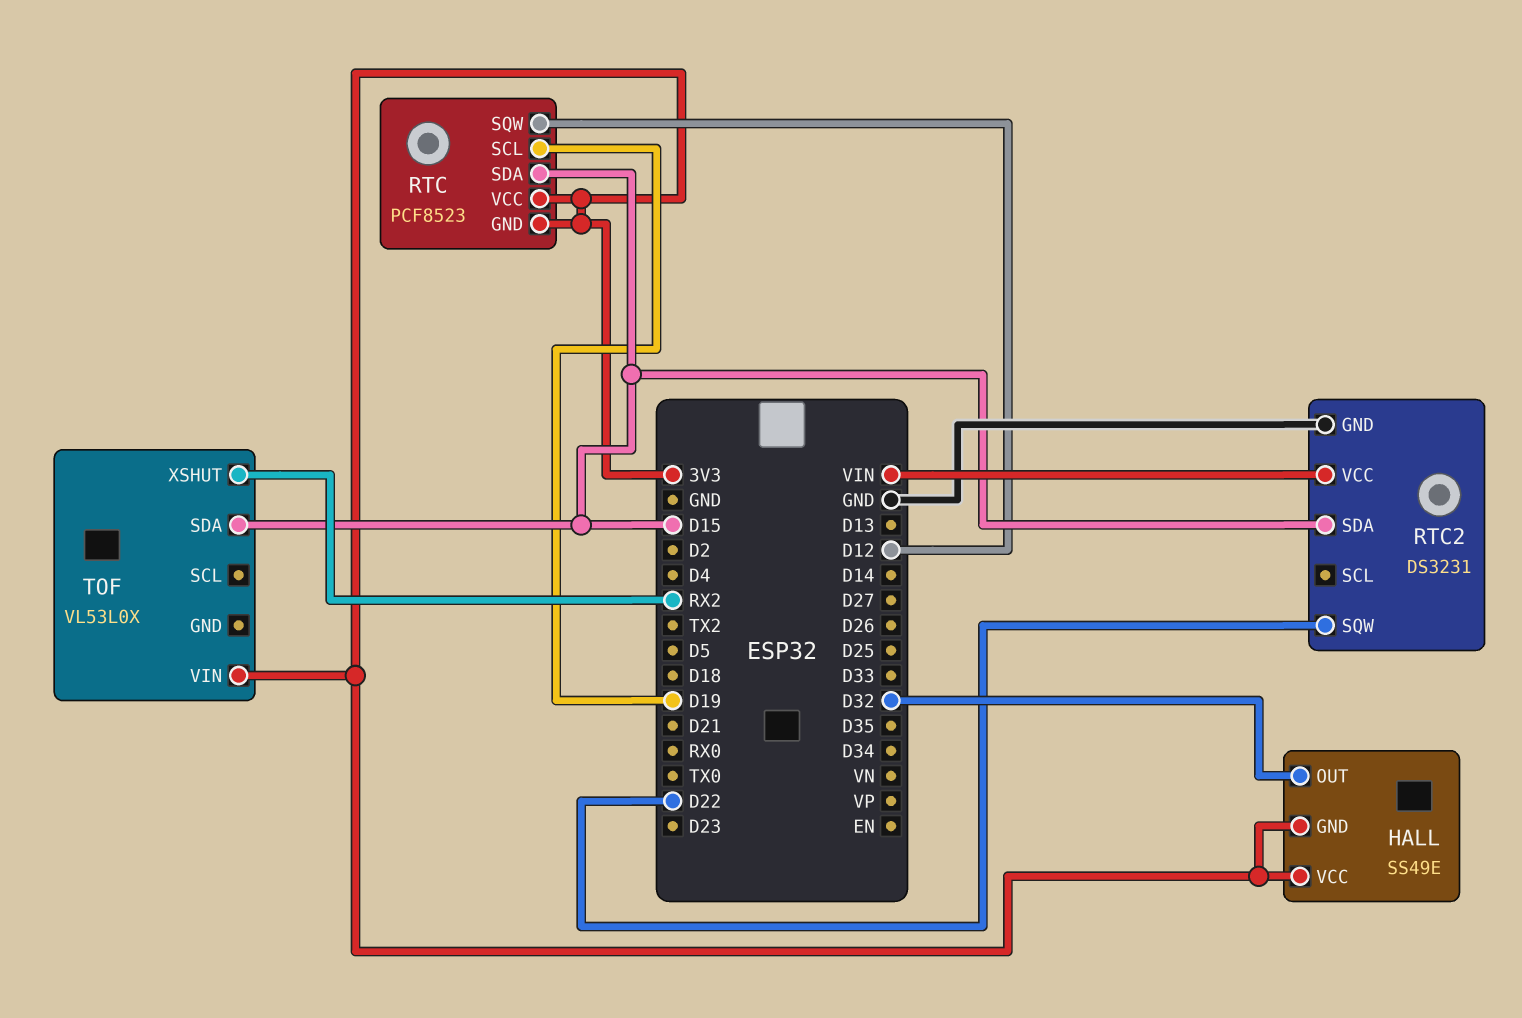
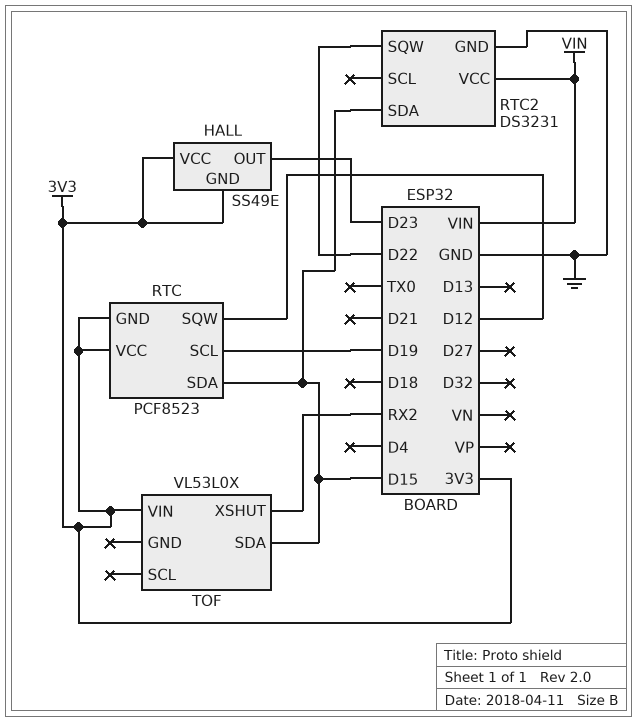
HALL pin OUT: D32 -> D23

